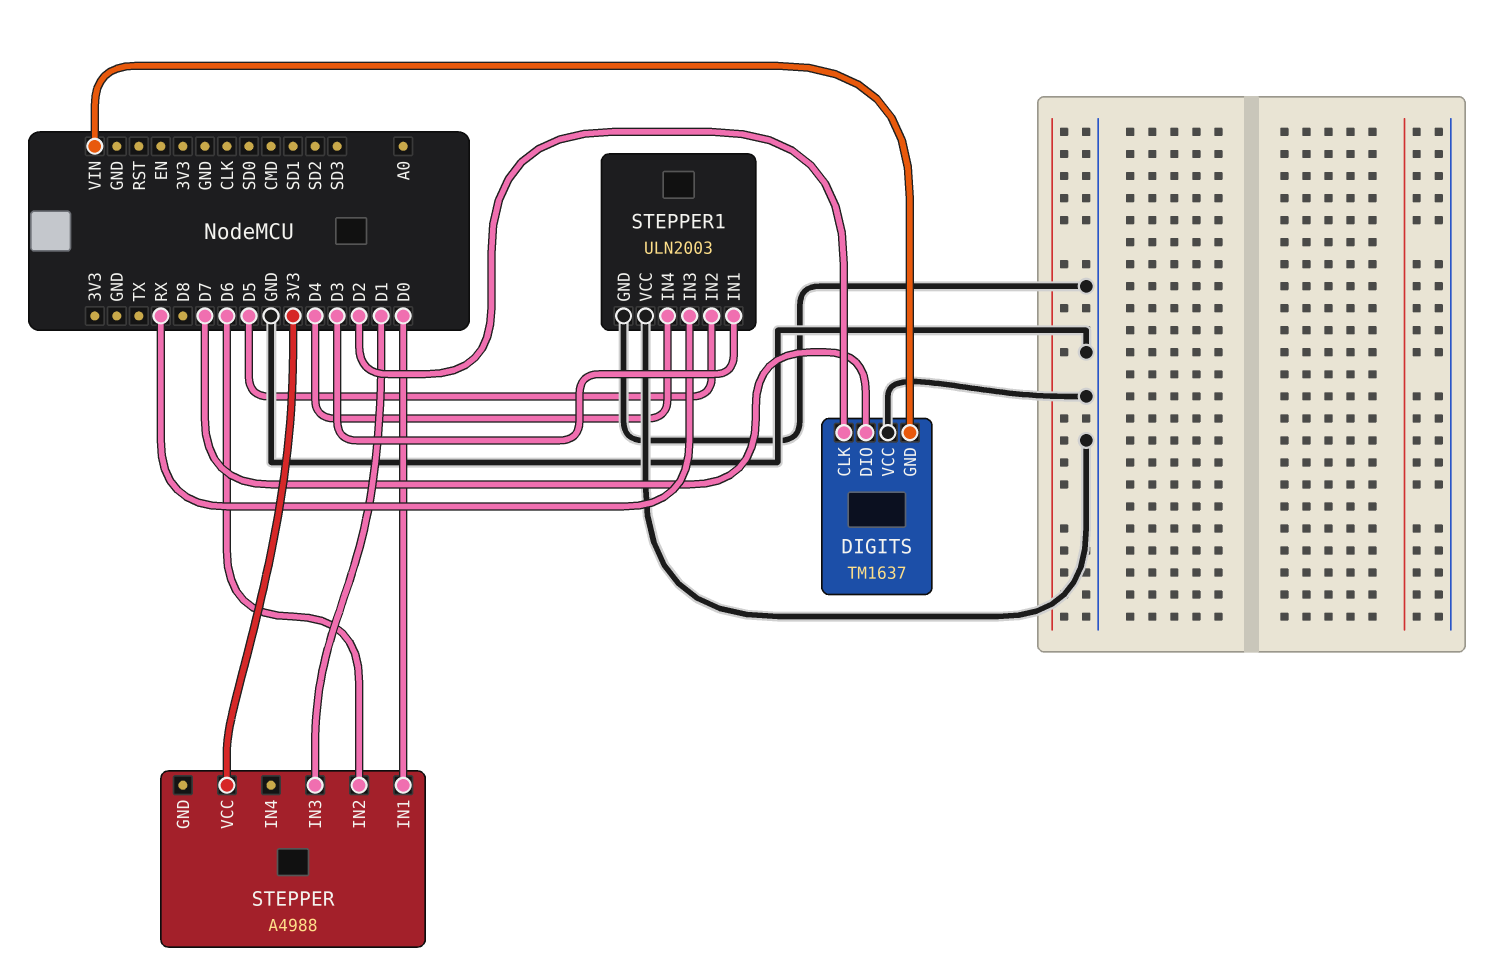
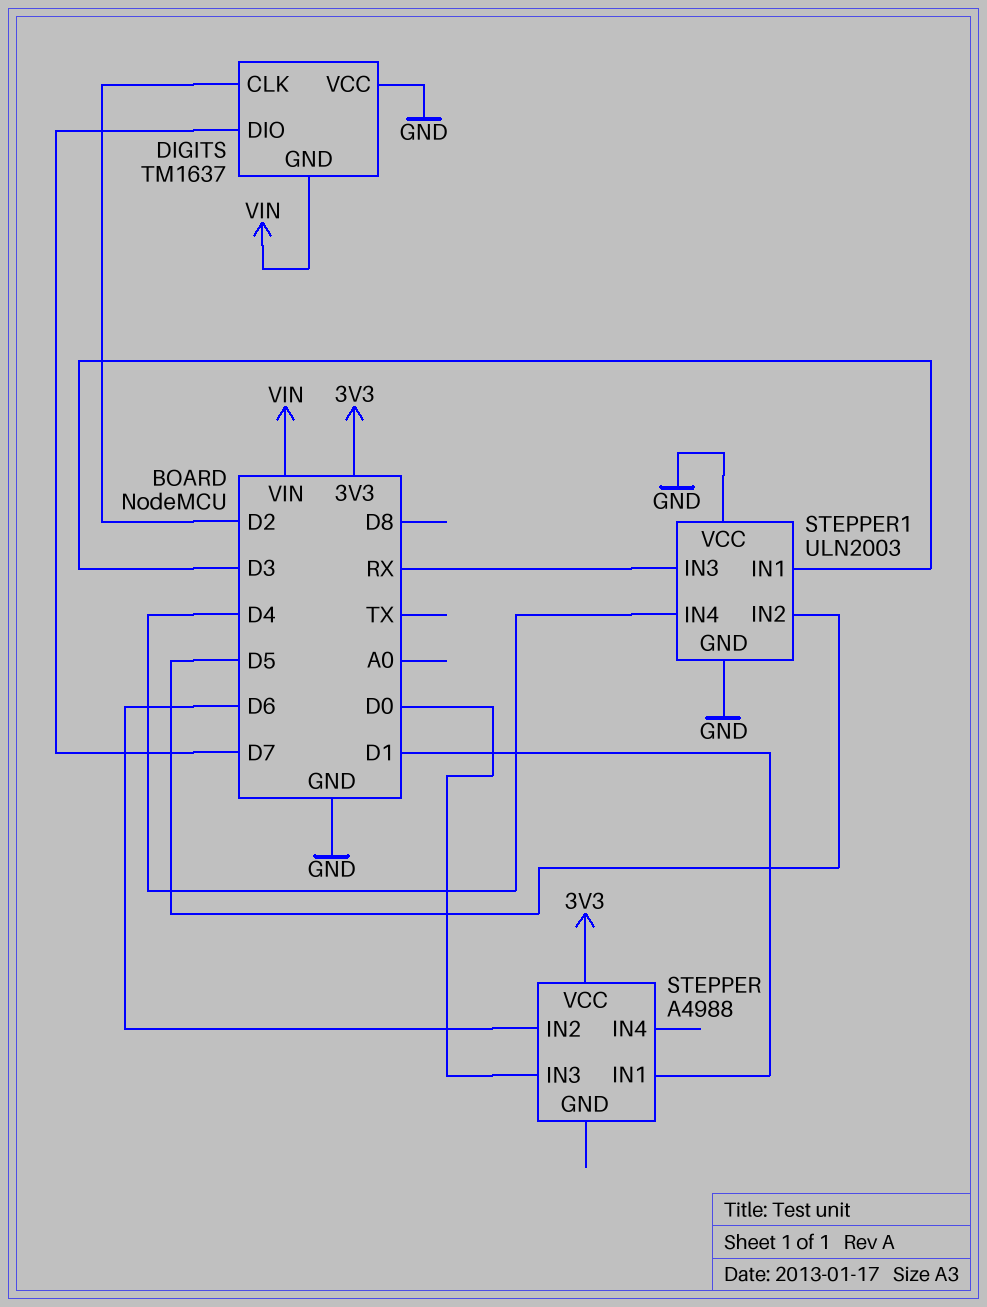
STEPPER pin IN1: D0 -> D1
STEPPER pin IN3: D1 -> D0

